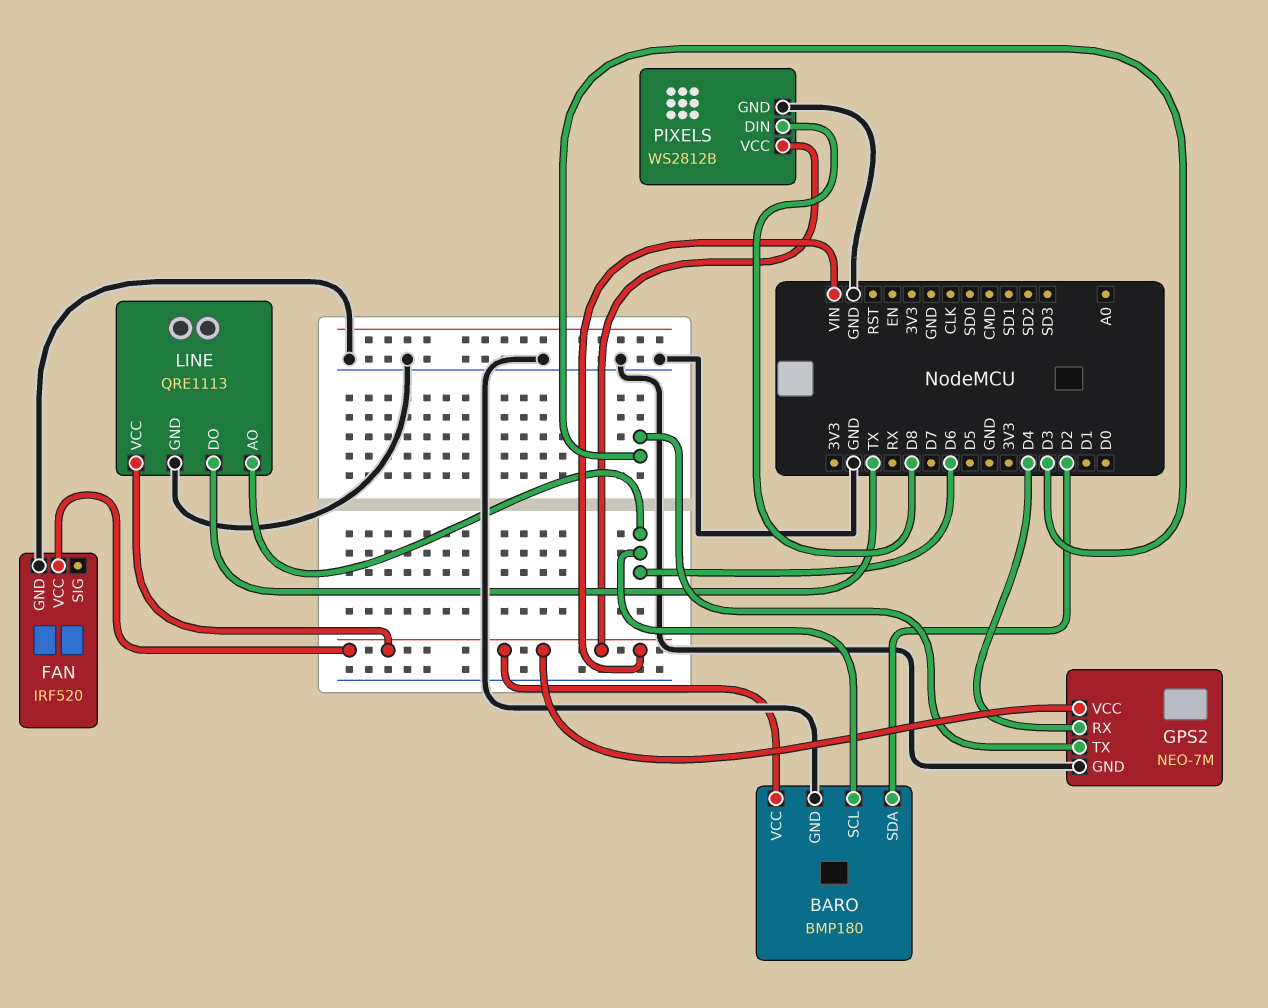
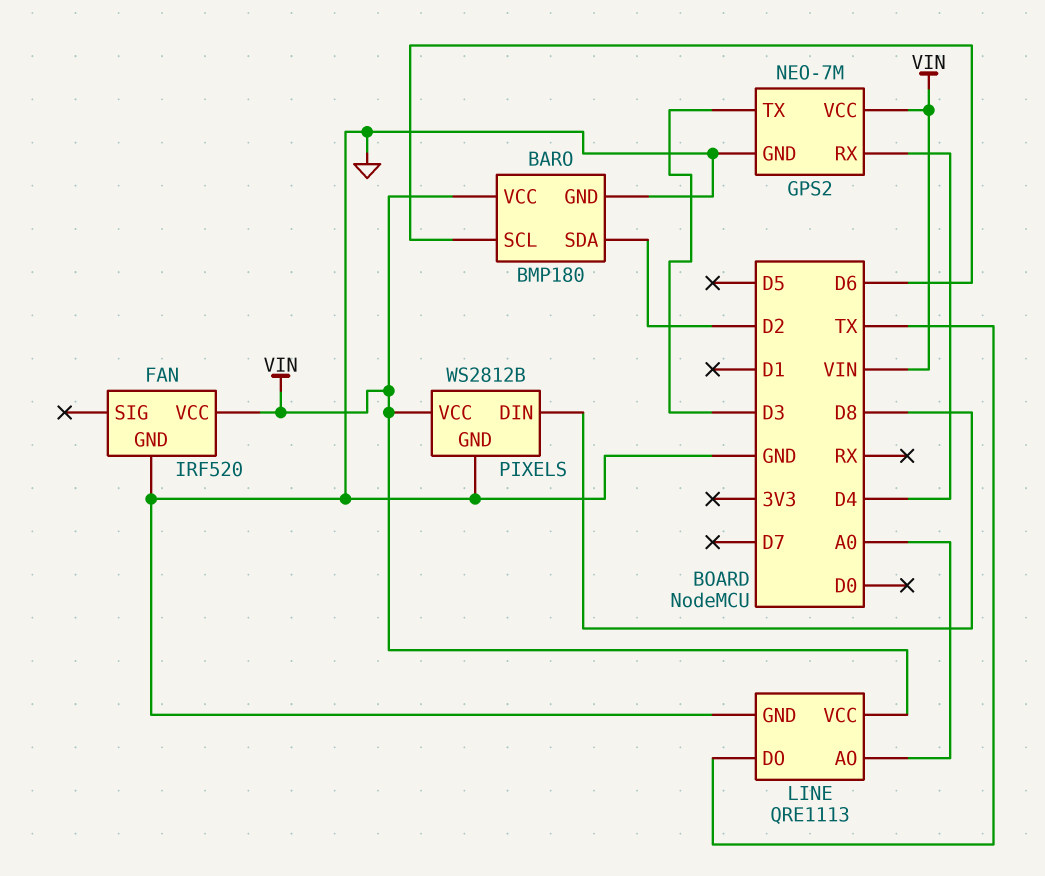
LINE pin AO: D6 -> A0

